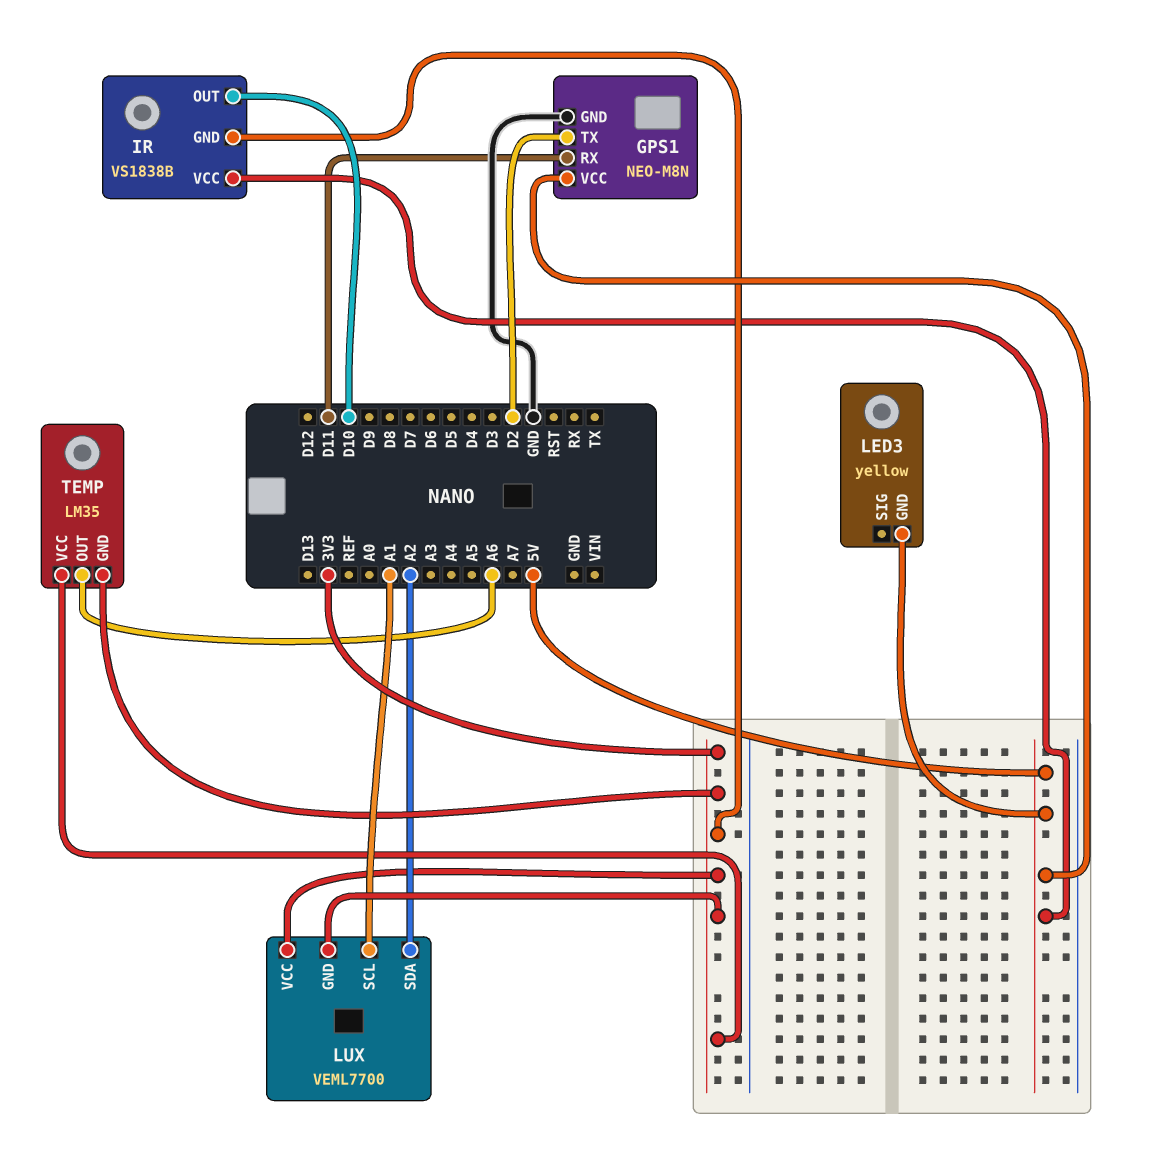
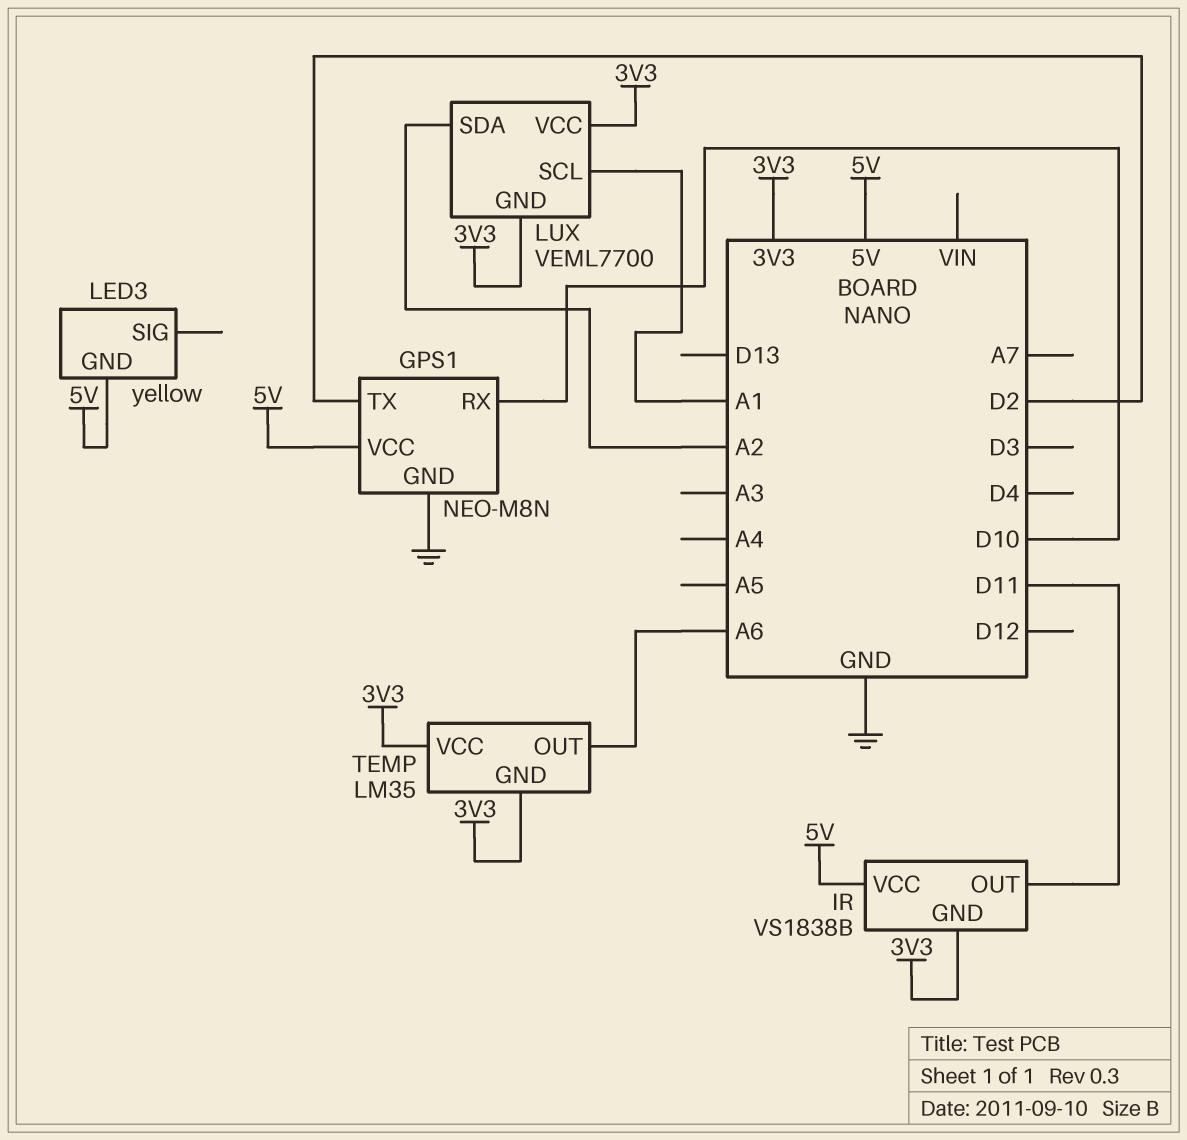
GPS1 pin RX: D11 -> D10
IR pin OUT: D10 -> D11

